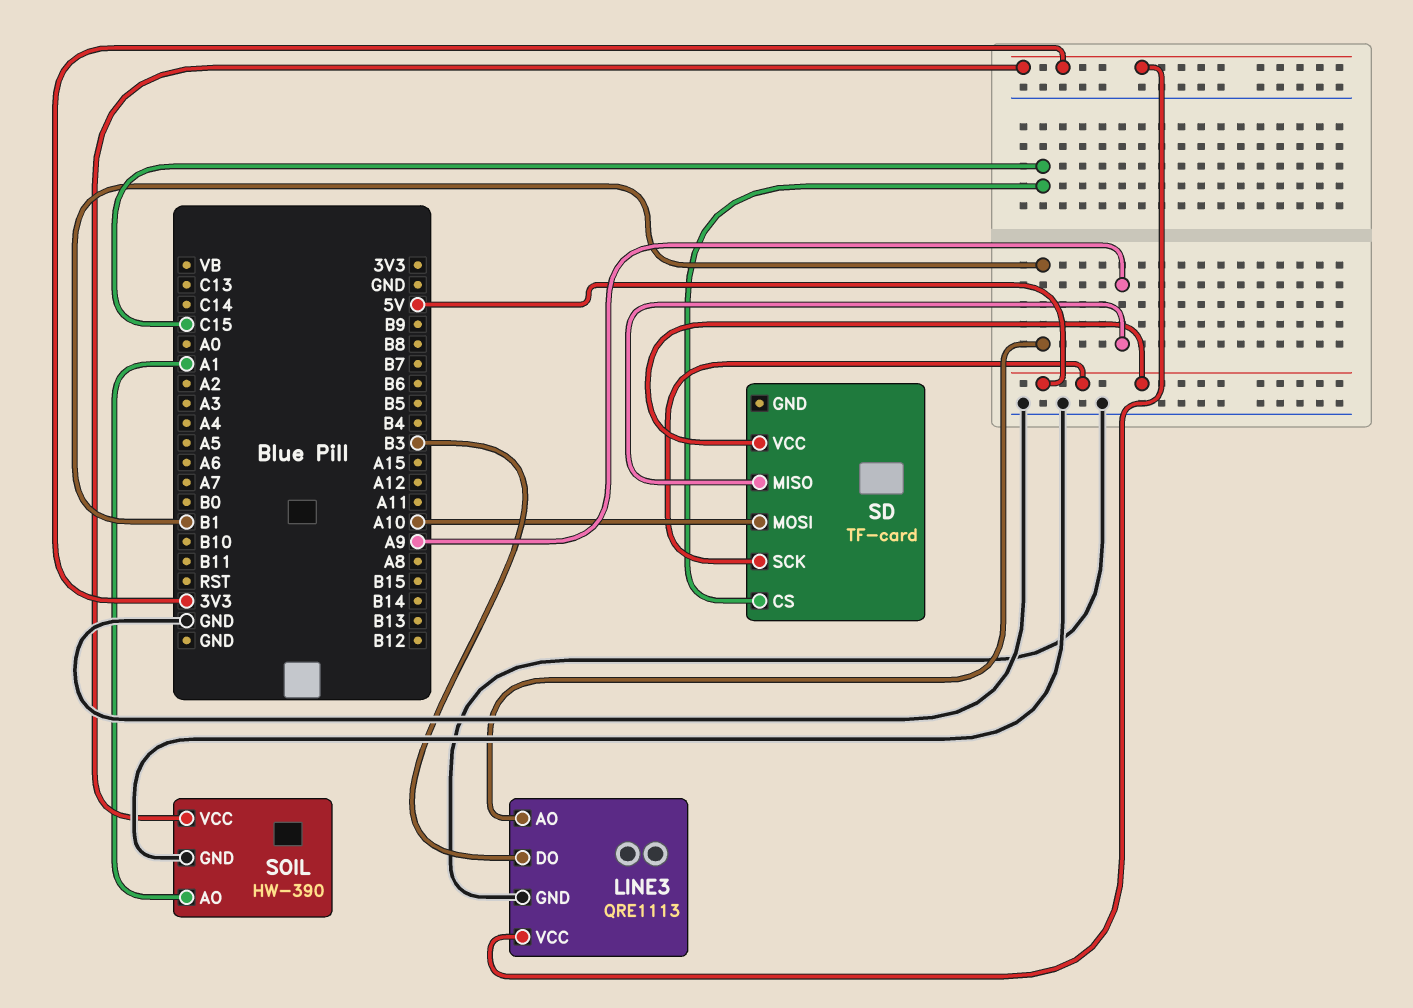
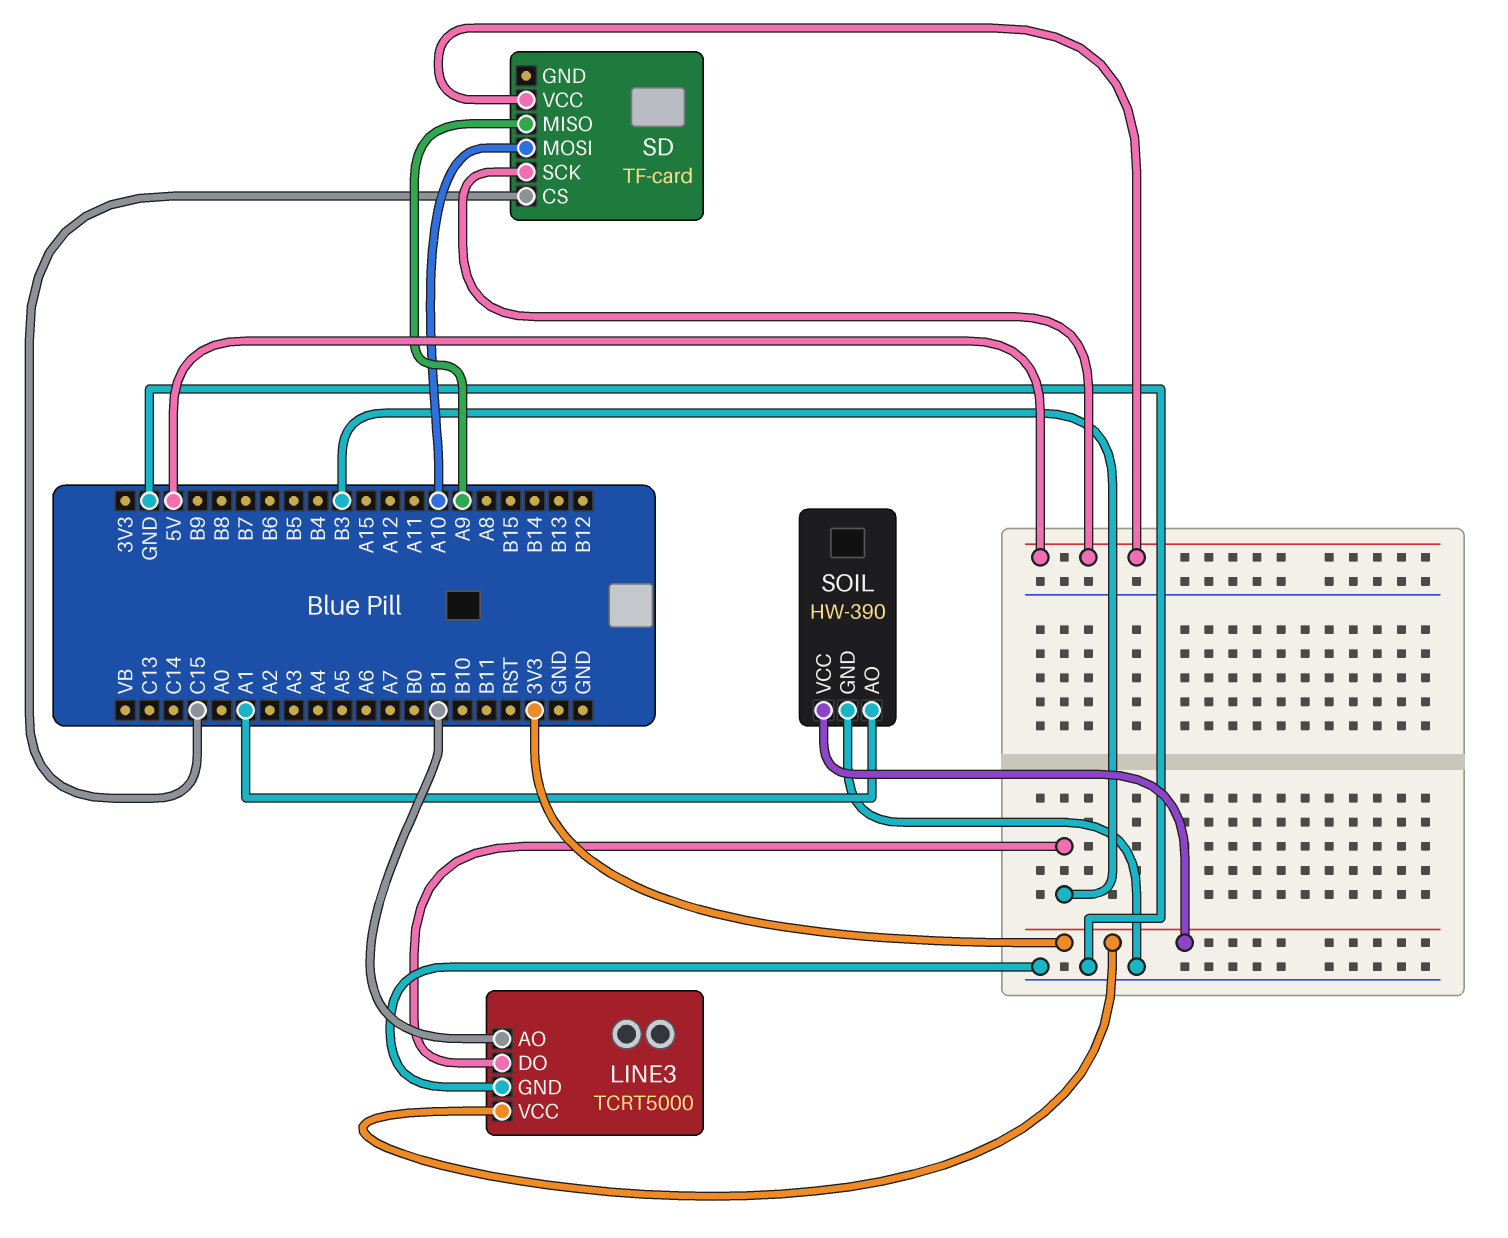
LINE3: QRE1113 -> TCRT5000

